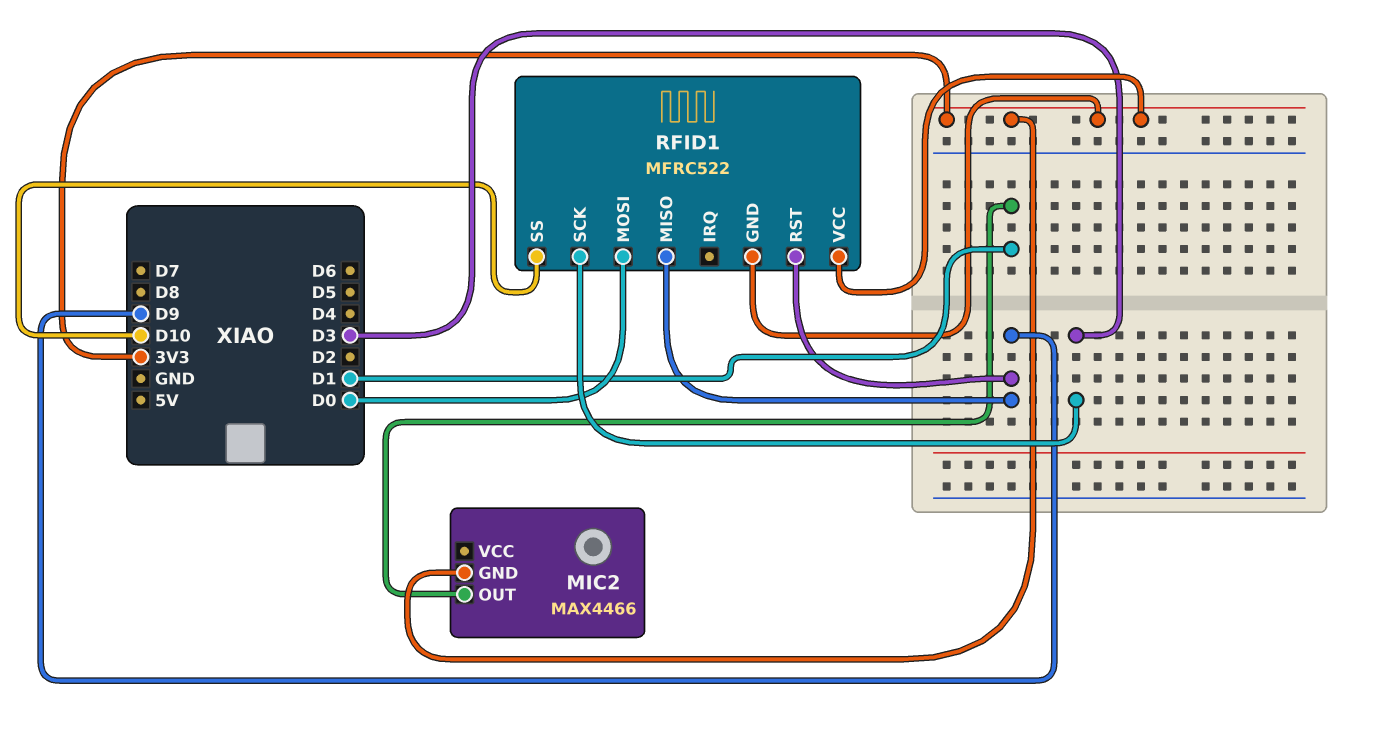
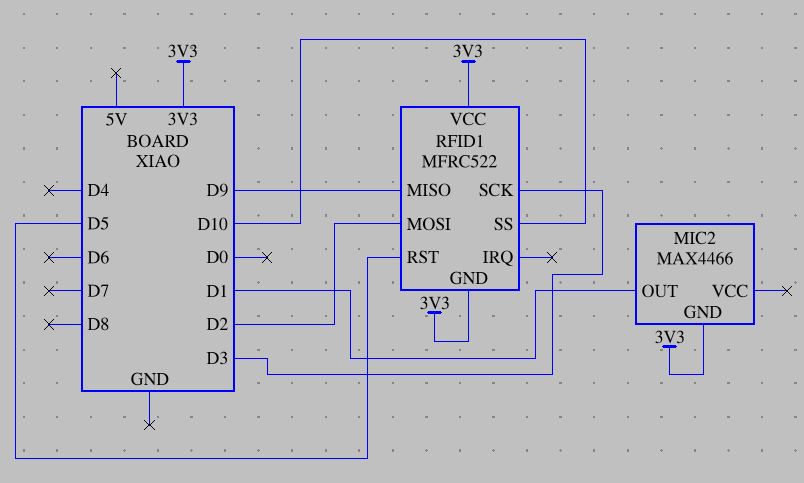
RFID1 pin MOSI: D0 -> D2
RFID1 pin RST: D9 -> D5

